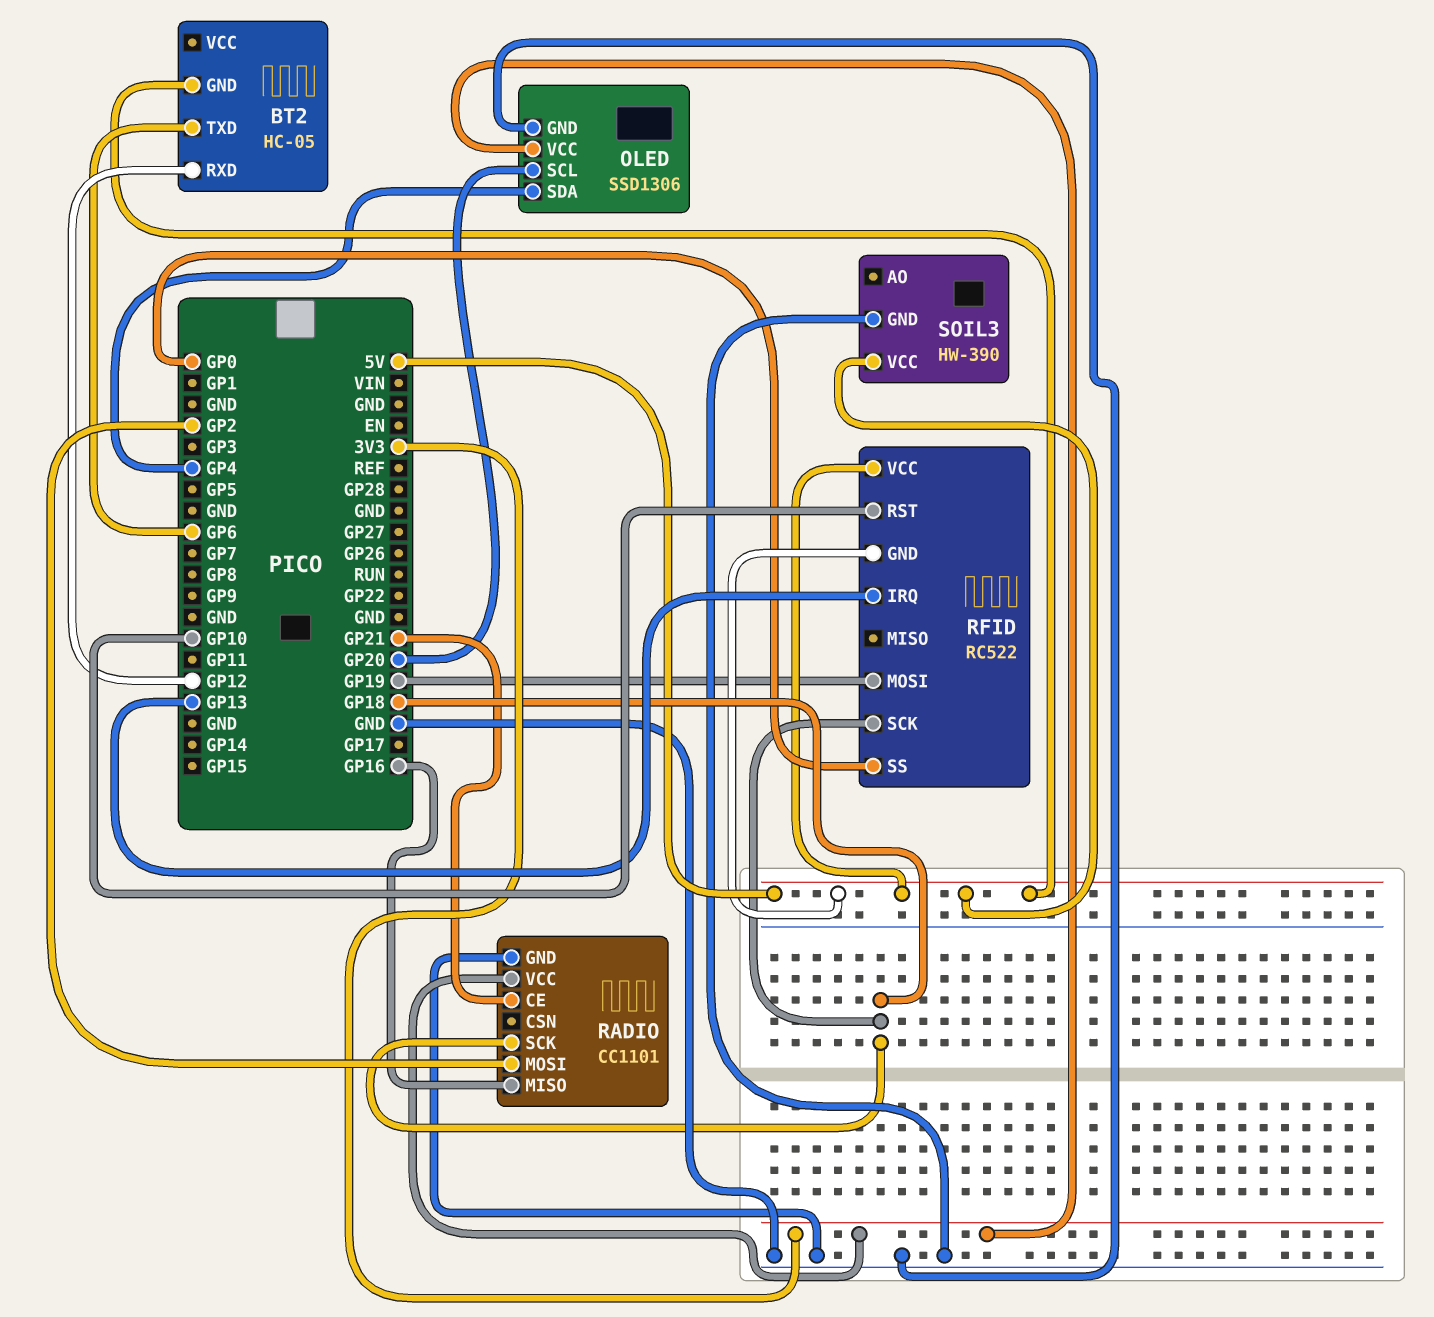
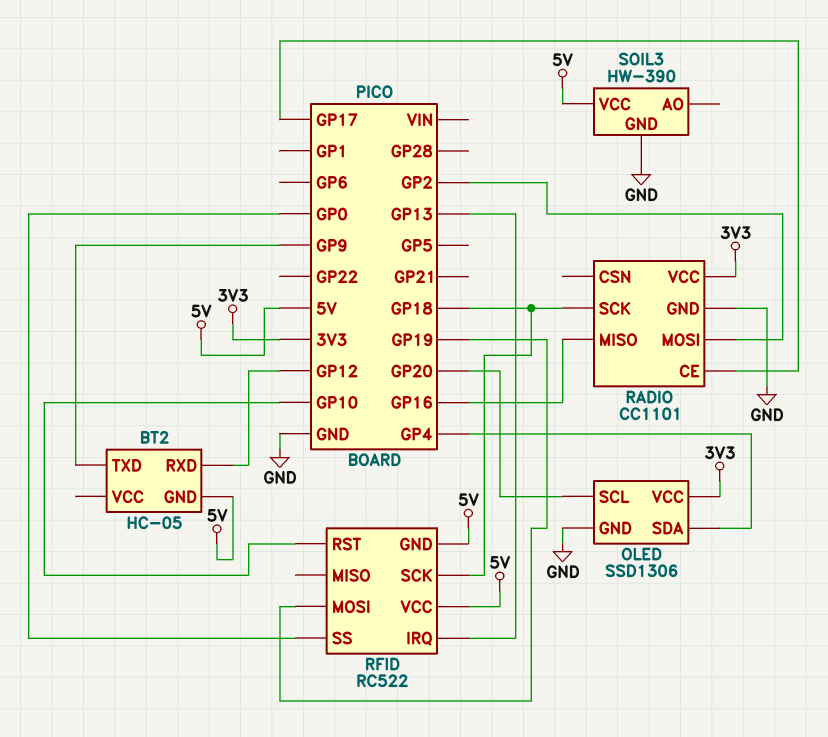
BT2 pin TXD: GP6 -> GP9
RADIO pin CE: GP21 -> GP17

